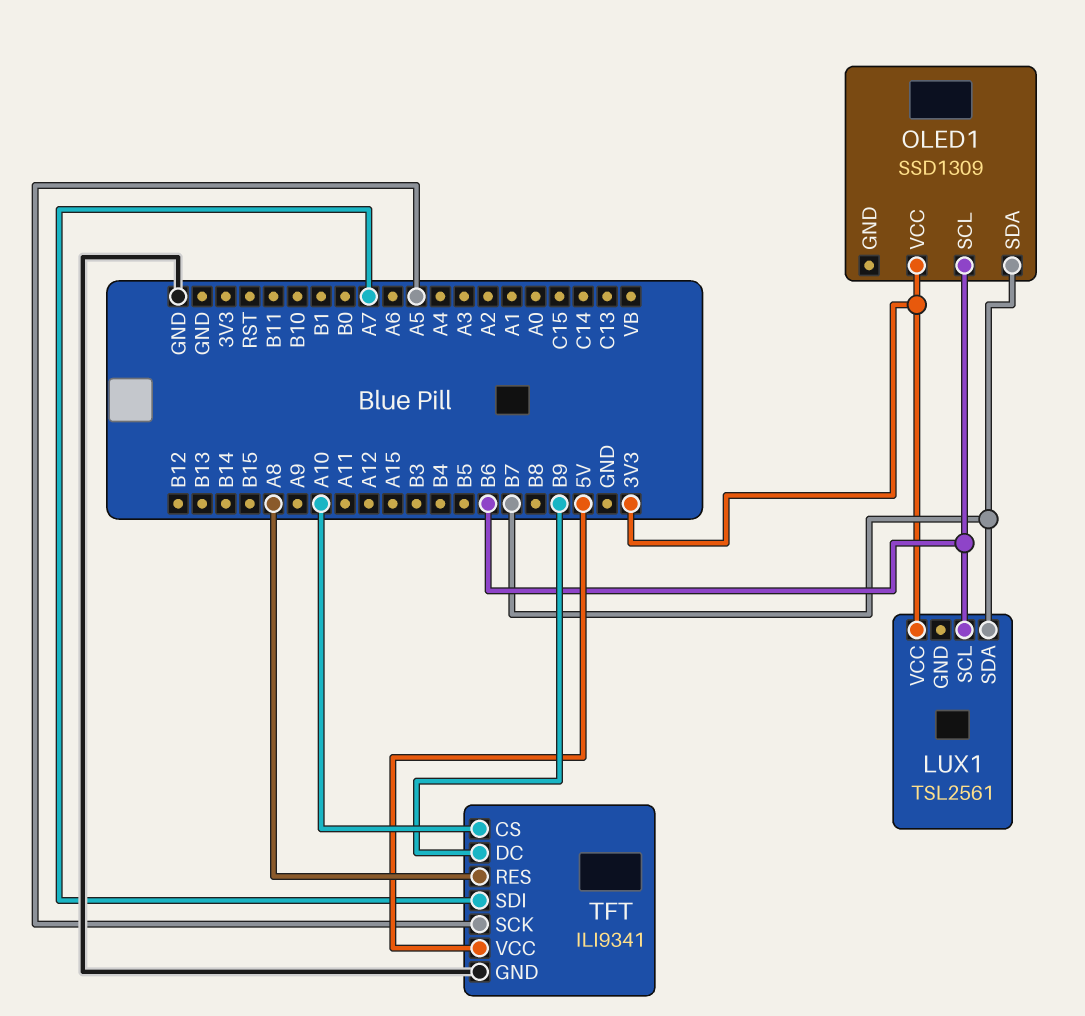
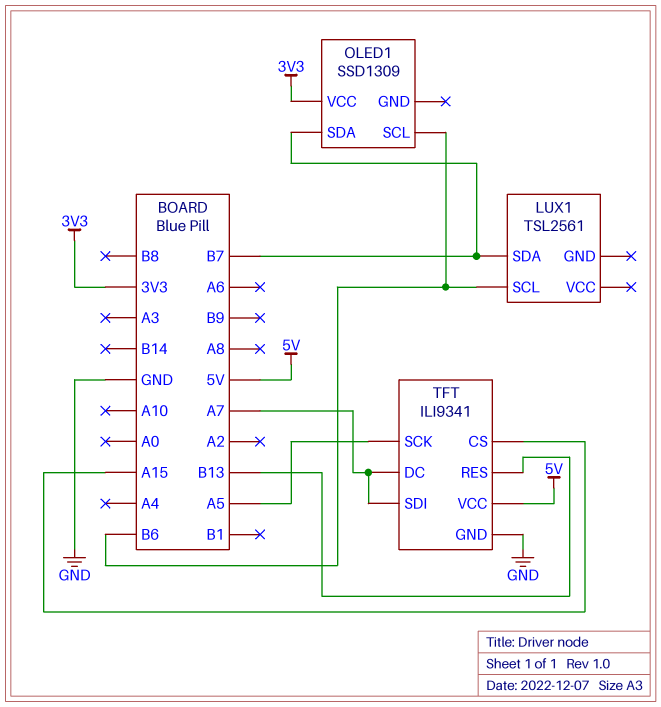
LUX1 pin VCC: 3V3 -> none
TFT pin CS: A10 -> A15
TFT pin DC: B9 -> A7
TFT pin RES: A8 -> B13

